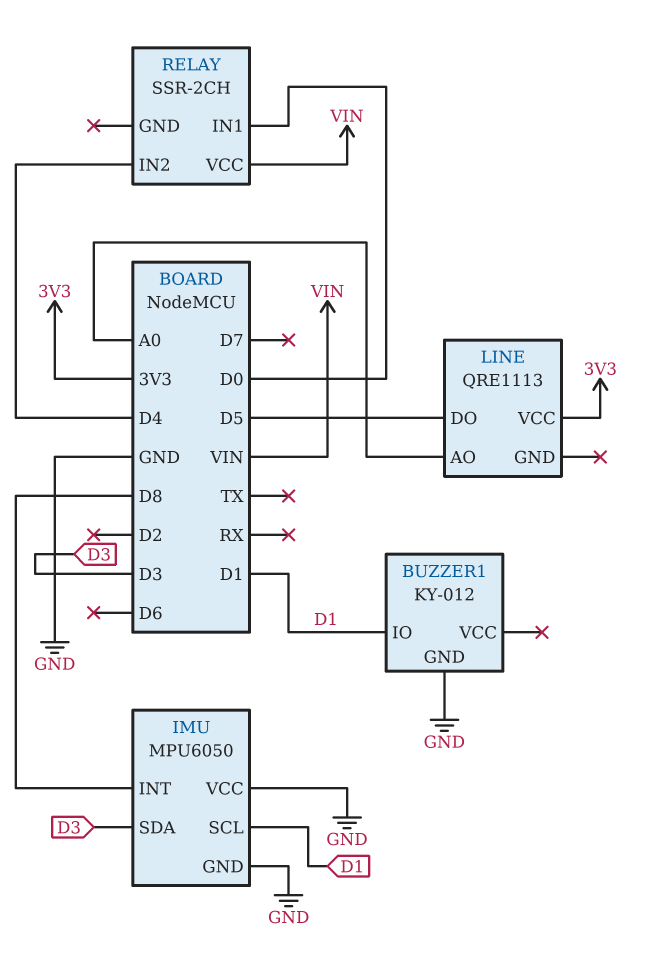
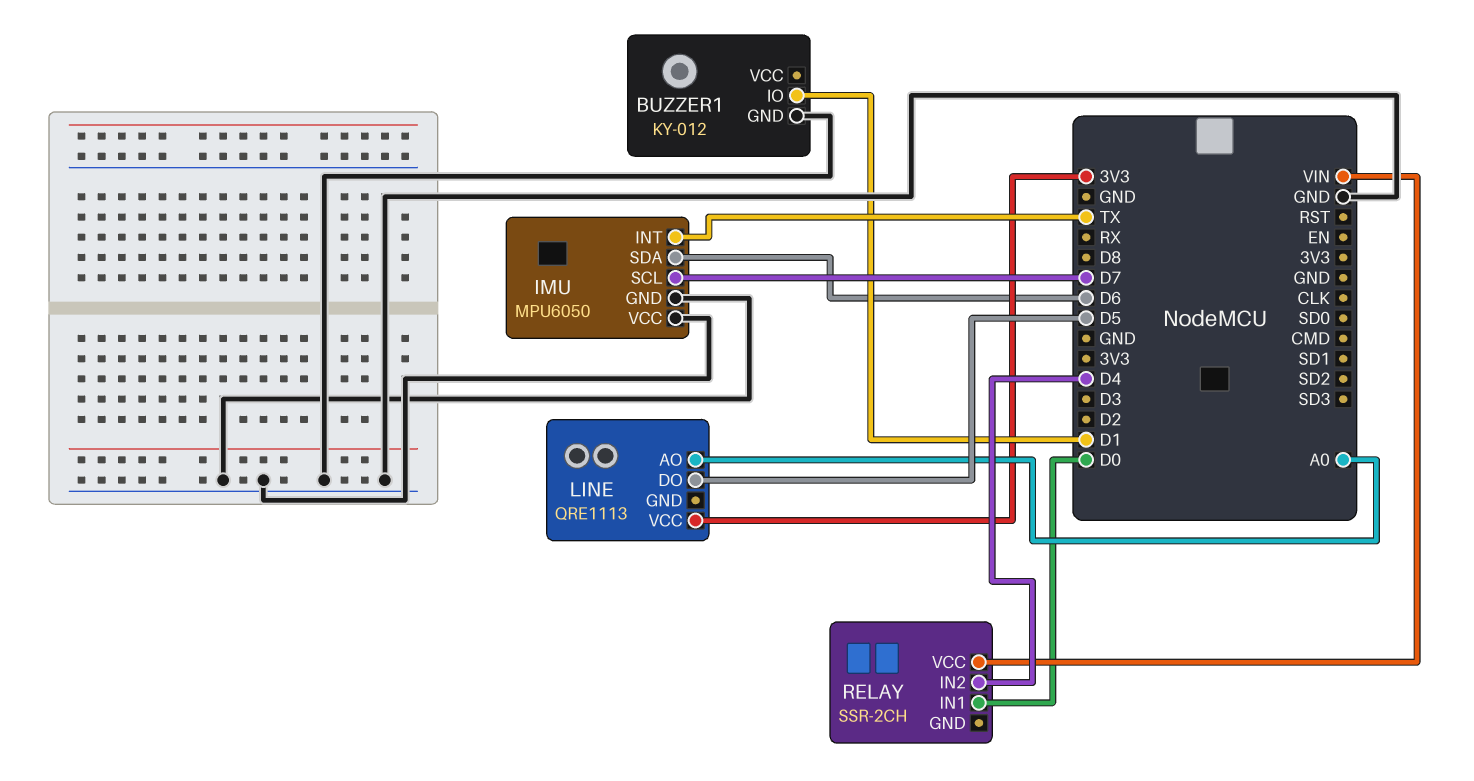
IMU pin INT: D8 -> TX
IMU pin SCL: D1 -> D7
IMU pin SDA: D3 -> D6

